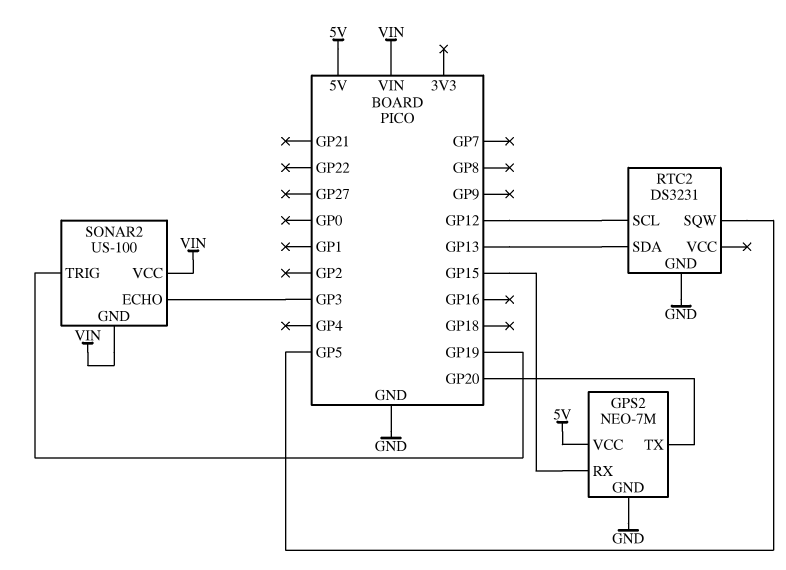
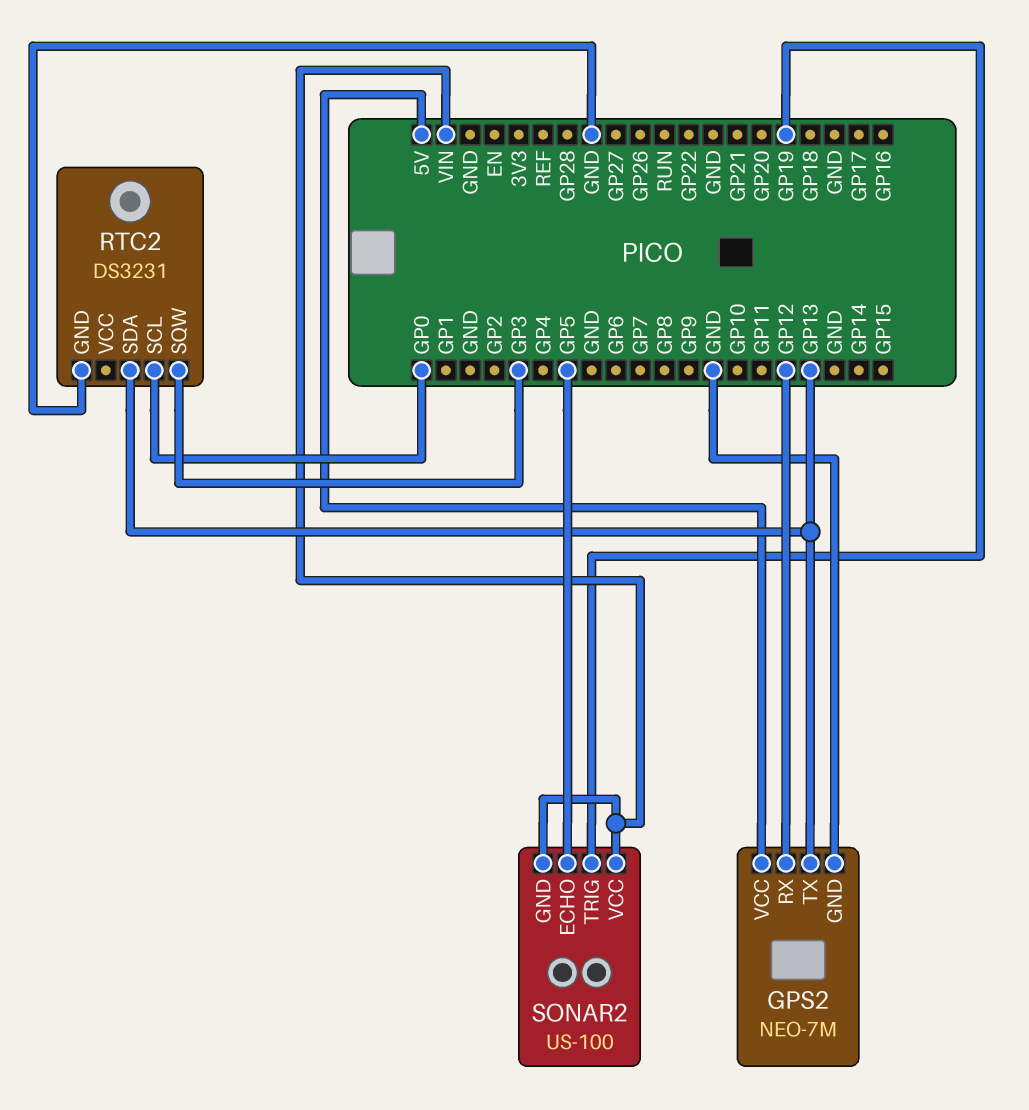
GPS2 pin RX: GP15 -> GP12
GPS2 pin TX: GP20 -> GP13
RTC2 pin SCL: GP12 -> GP0
RTC2 pin SQW: GP5 -> GP3
SONAR2 pin ECHO: GP3 -> GP5

